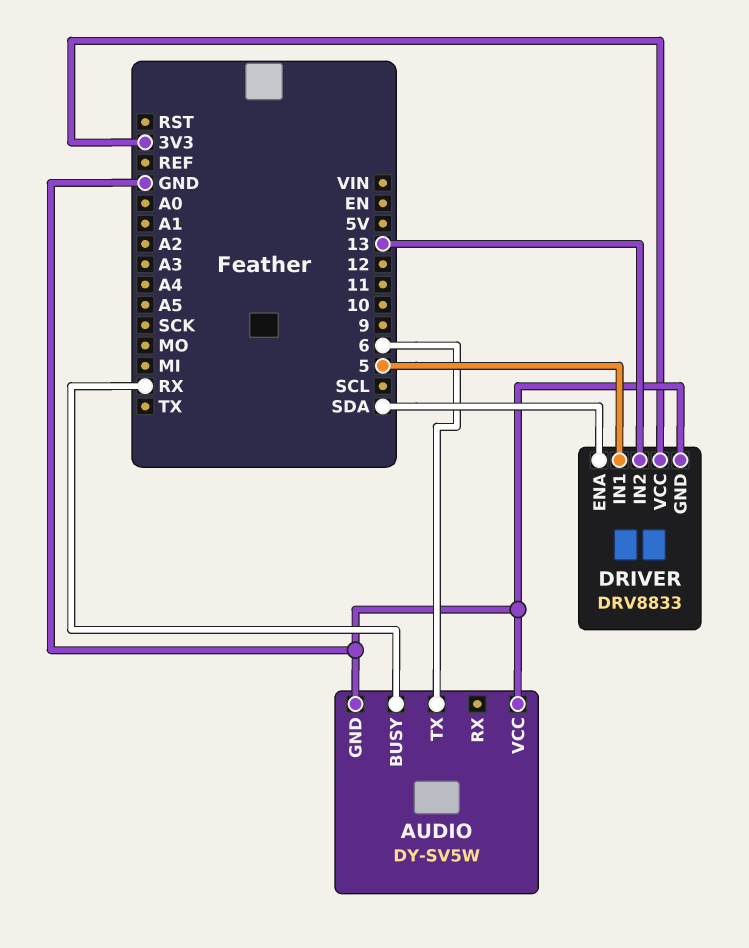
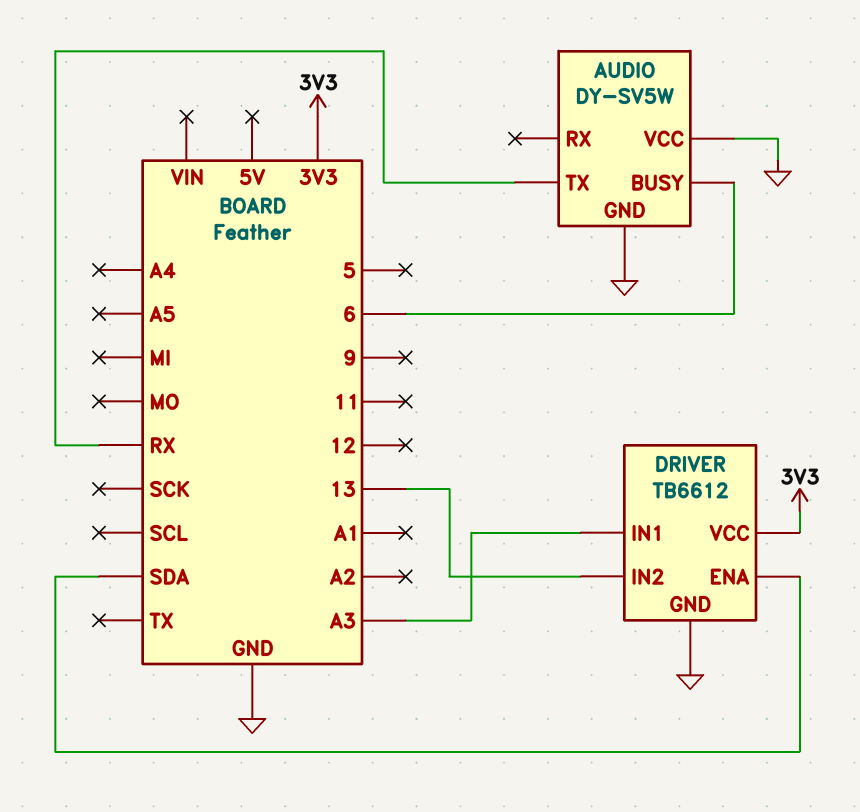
AUDIO pin BUSY: RX -> 6
AUDIO pin TX: 6 -> RX
DRIVER: DRV8833 -> TB6612
DRIVER pin IN1: 5 -> A3

